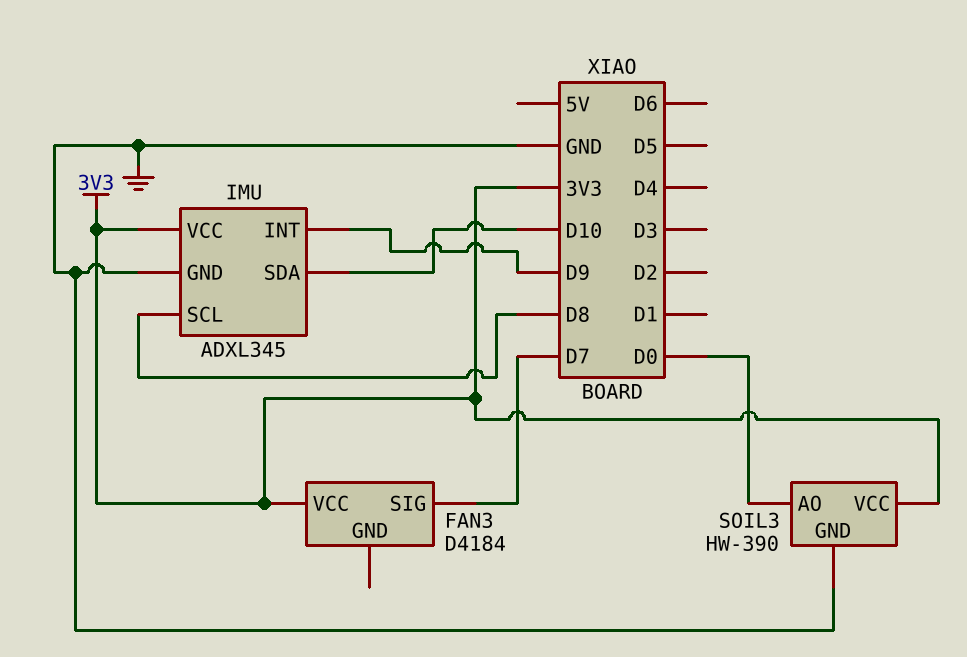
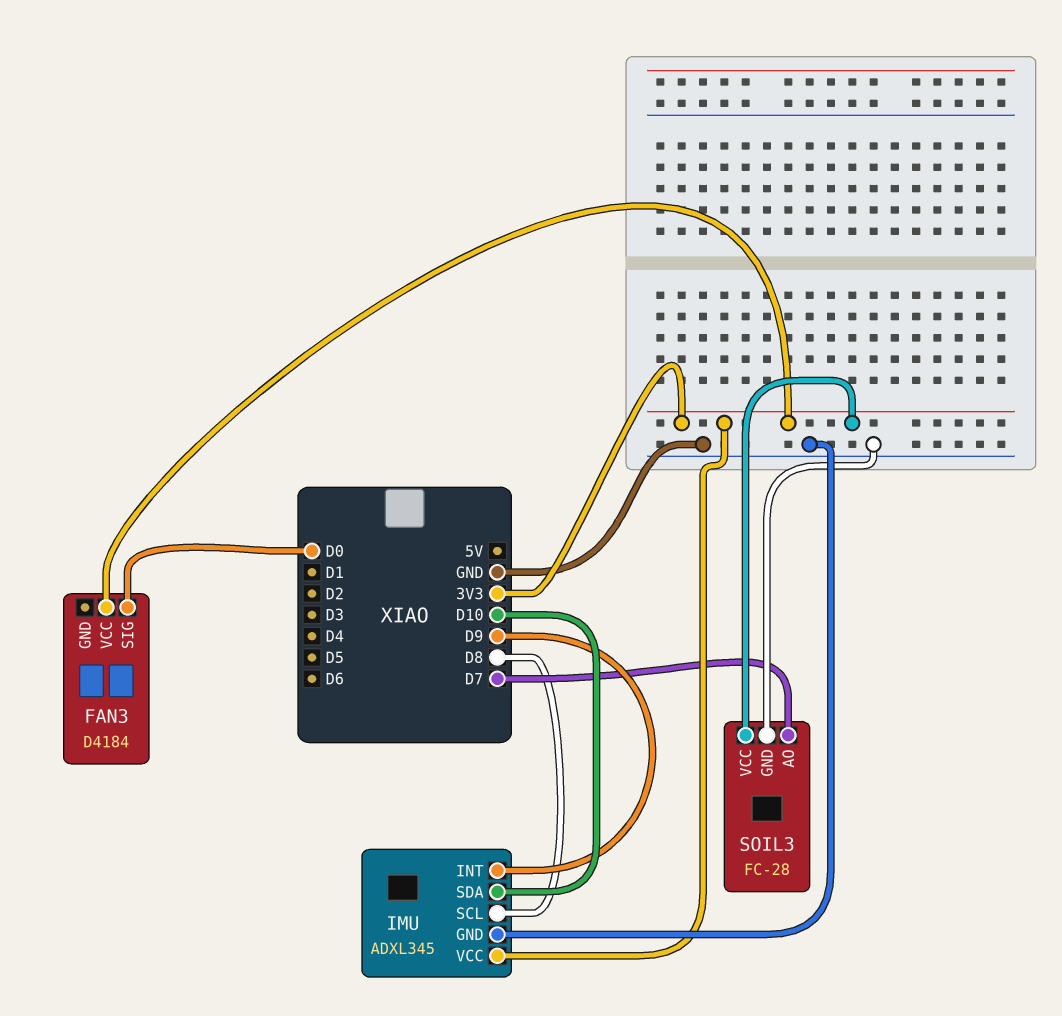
FAN3 pin SIG: D7 -> D0
SOIL3: HW-390 -> FC-28
SOIL3 pin AO: D0 -> D7

